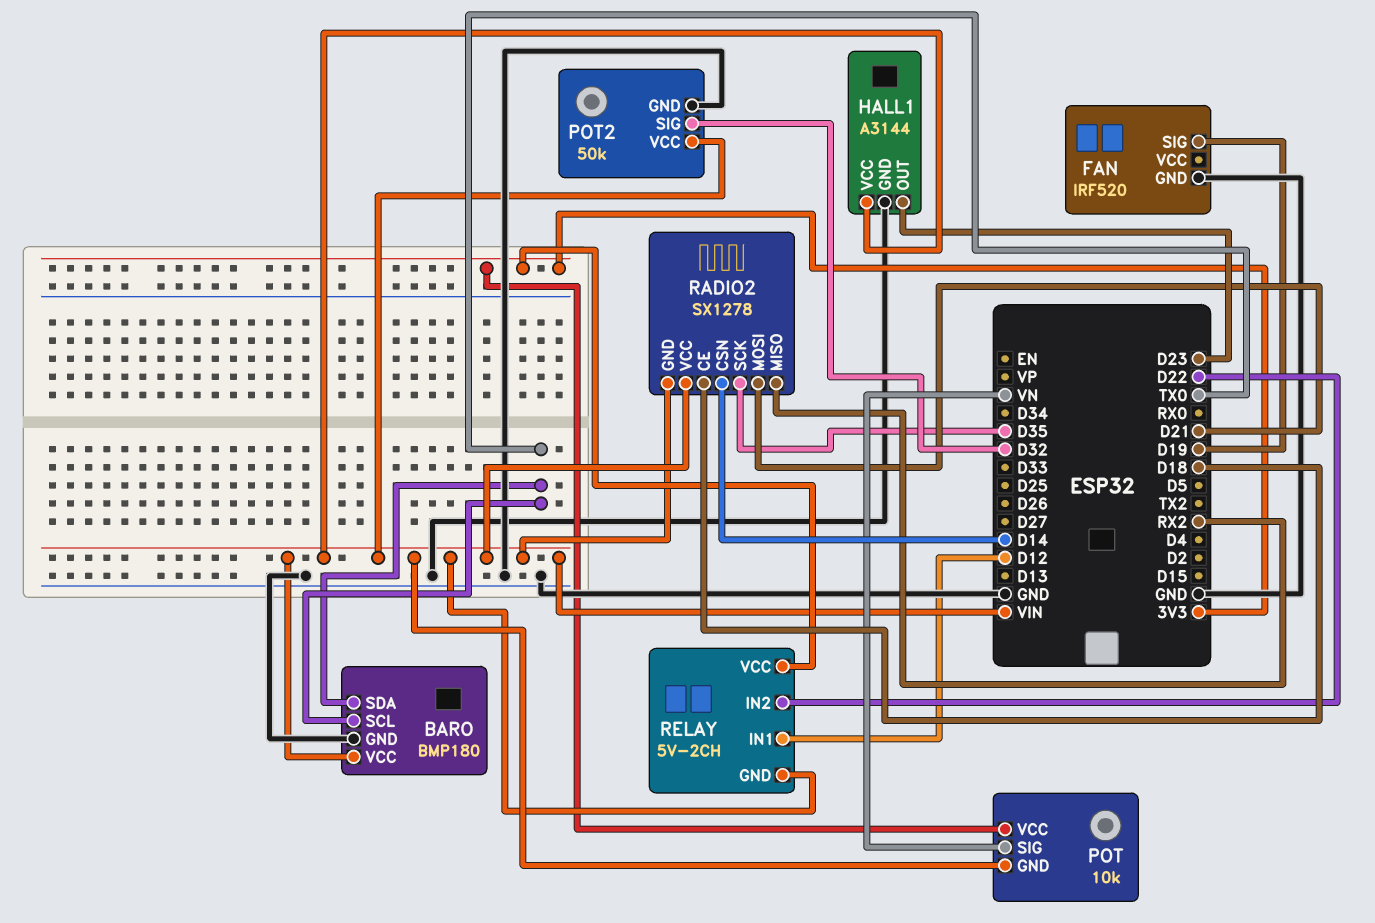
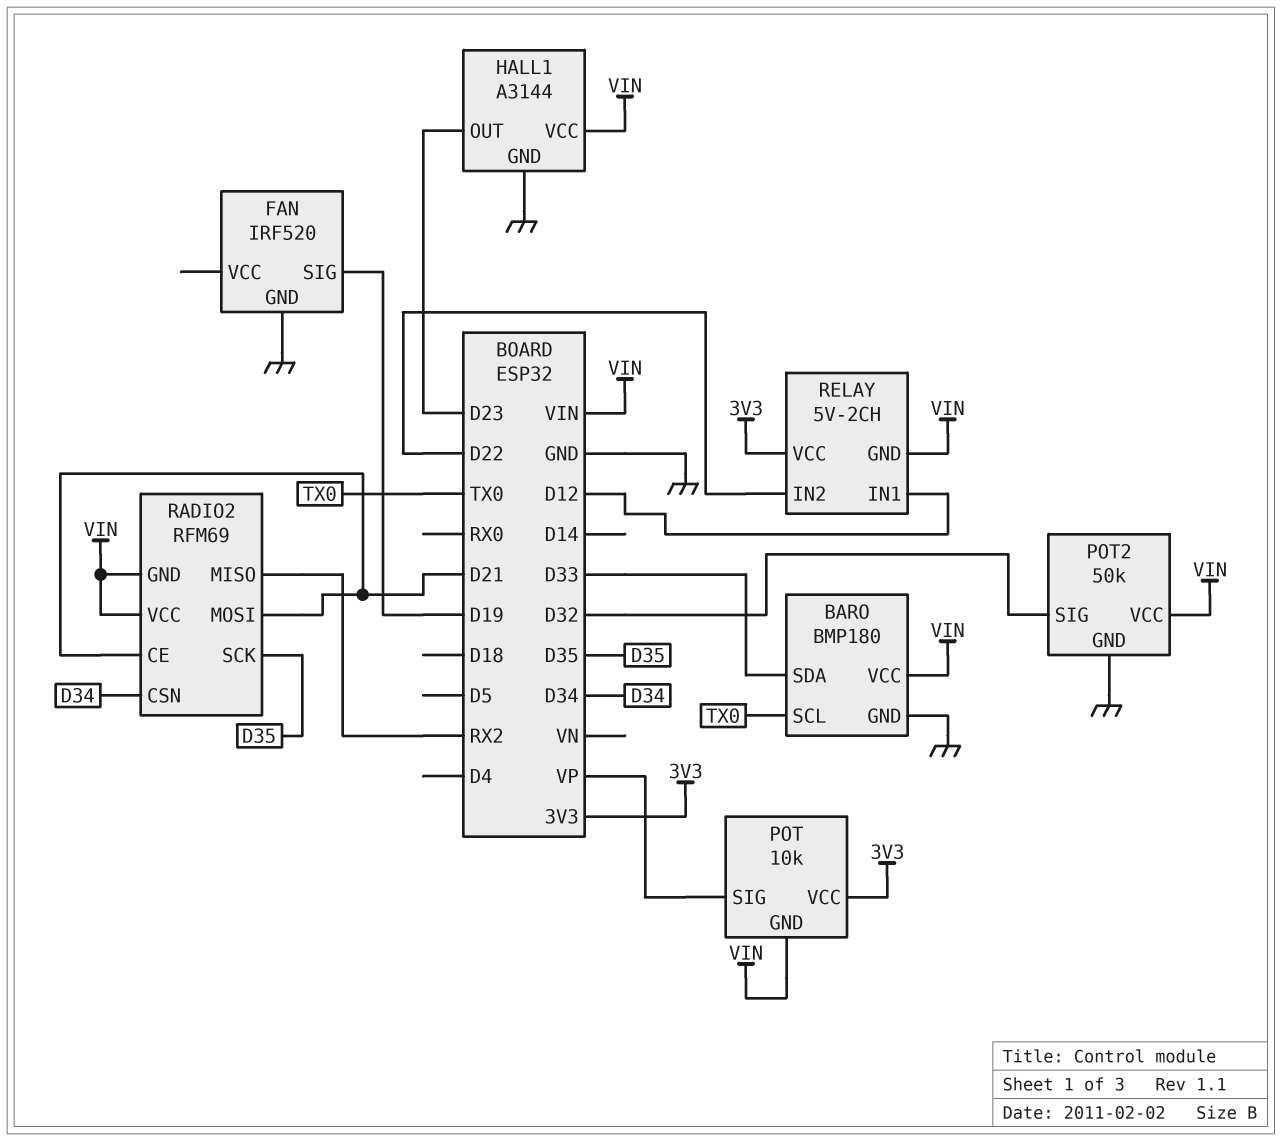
BARO pin SDA: TX0 -> D33
POT pin SIG: VN -> VP
RADIO2: SX1278 -> RFM69
RADIO2 pin CE: D18 -> D21
RADIO2 pin CSN: D14 -> D34

